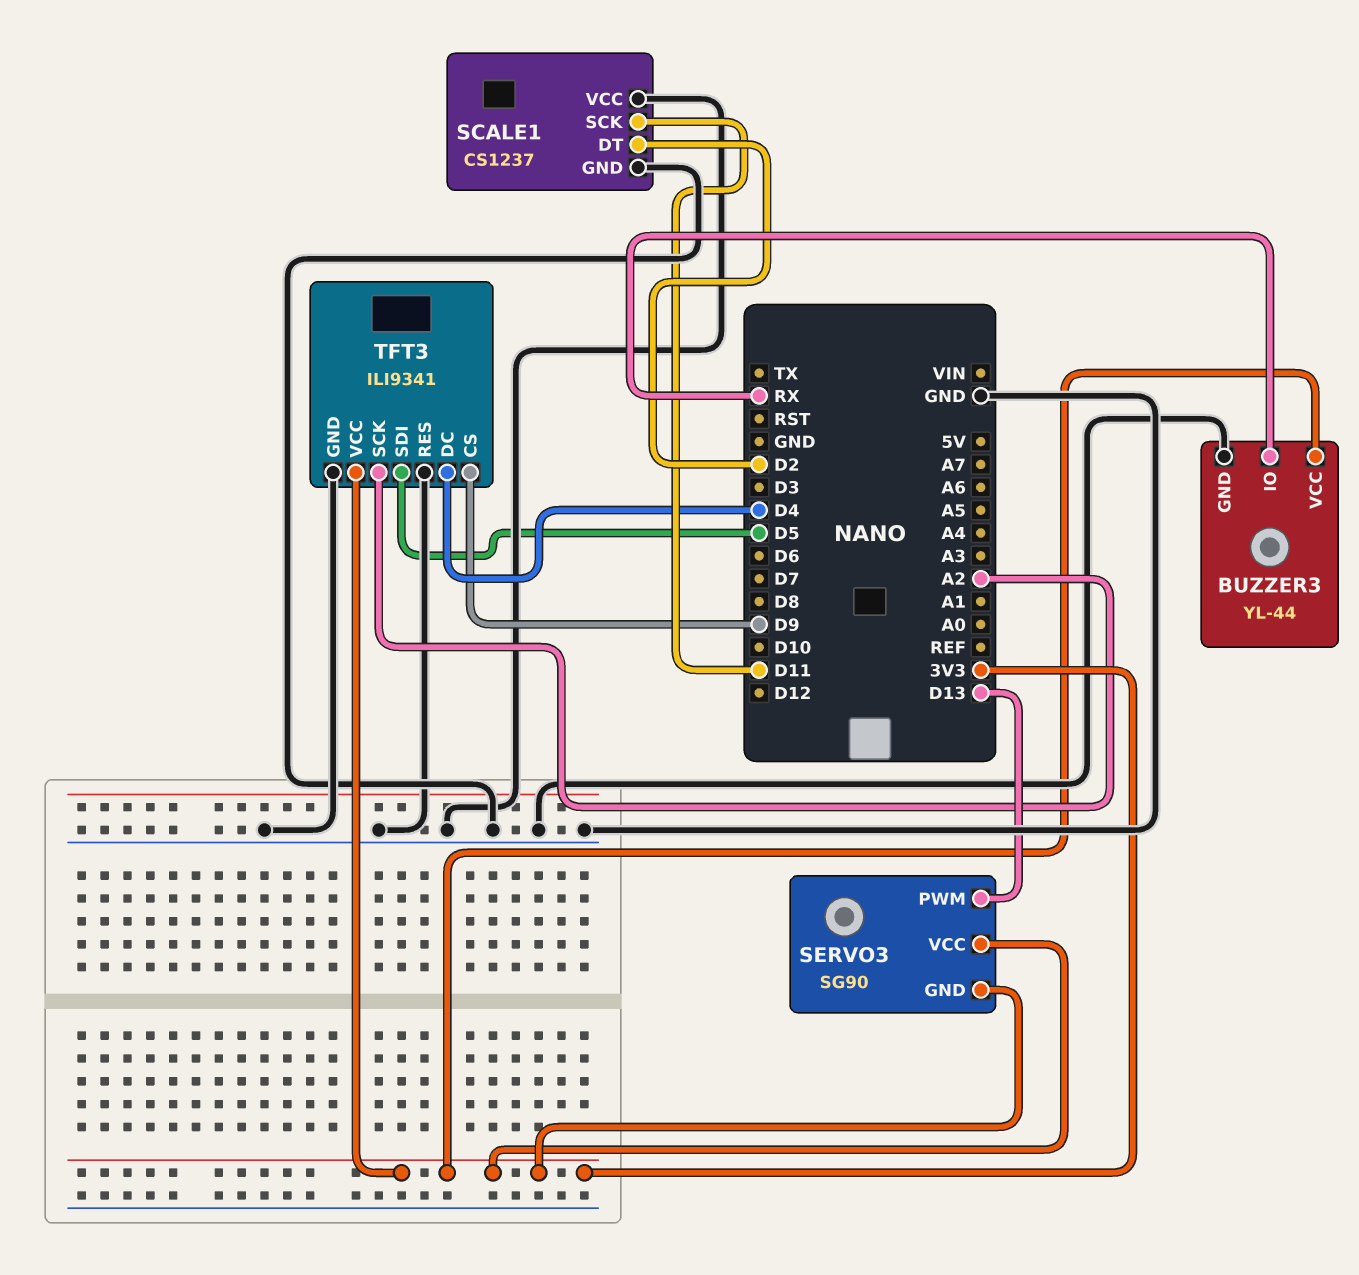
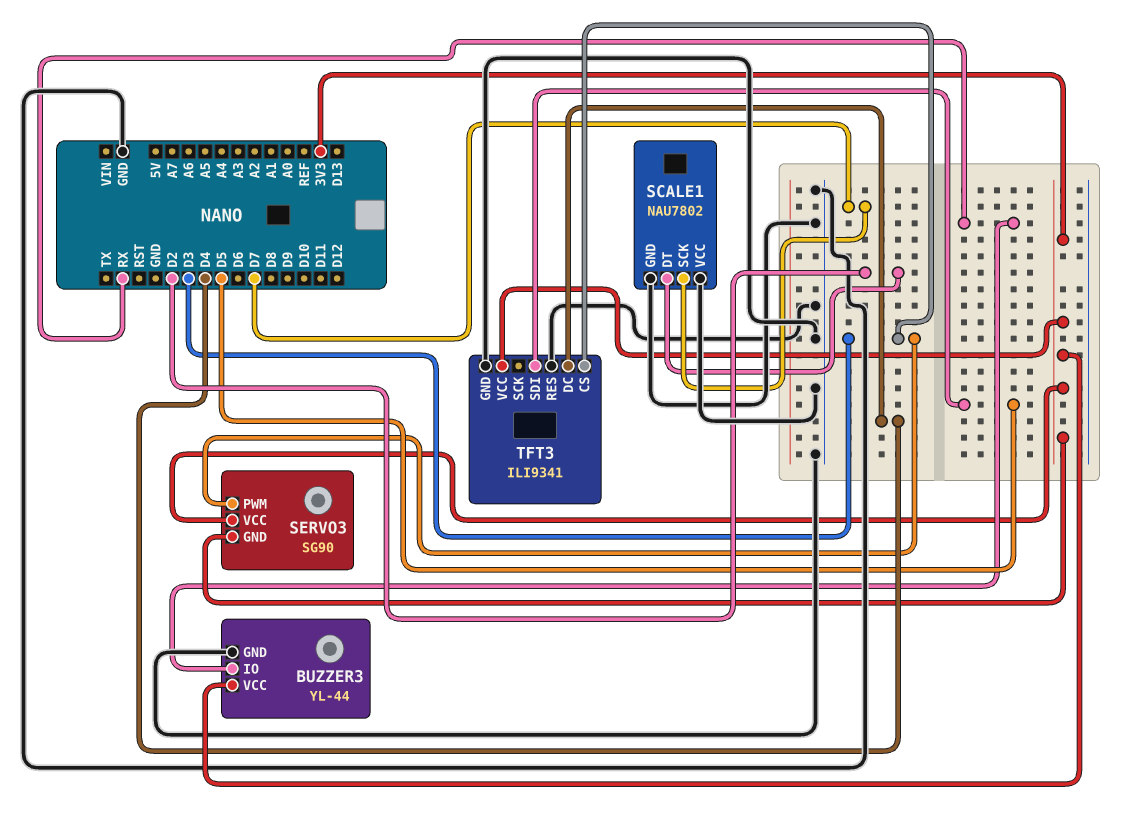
SCALE1: CS1237 -> NAU7802
SCALE1 pin SCK: D11 -> D7
SERVO3 pin PWM: D13 -> D3
TFT3 pin CS: D9 -> D3
TFT3 pin SCK: A2 -> none

